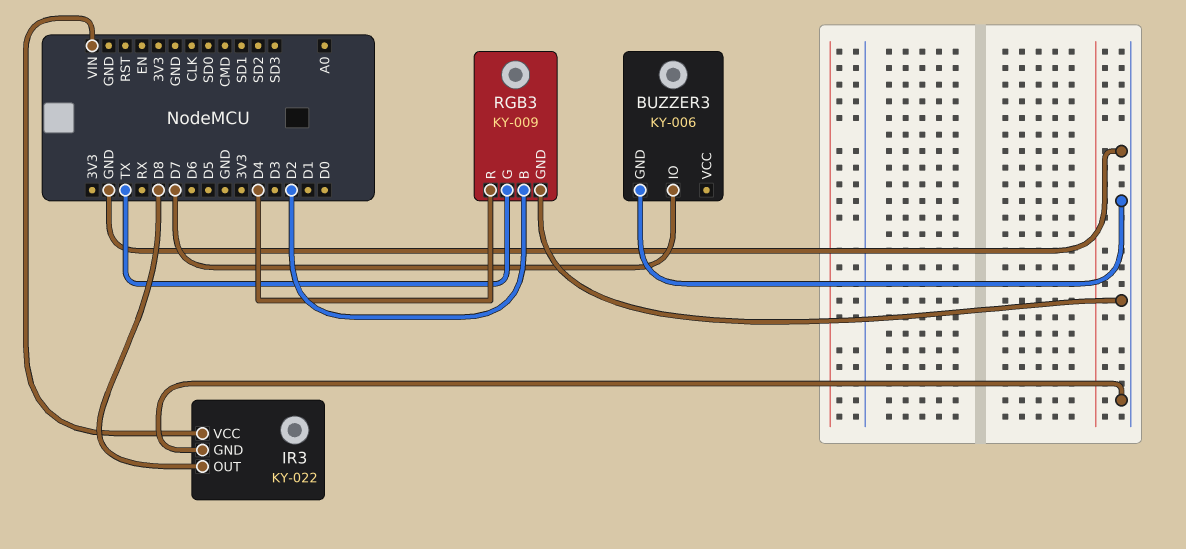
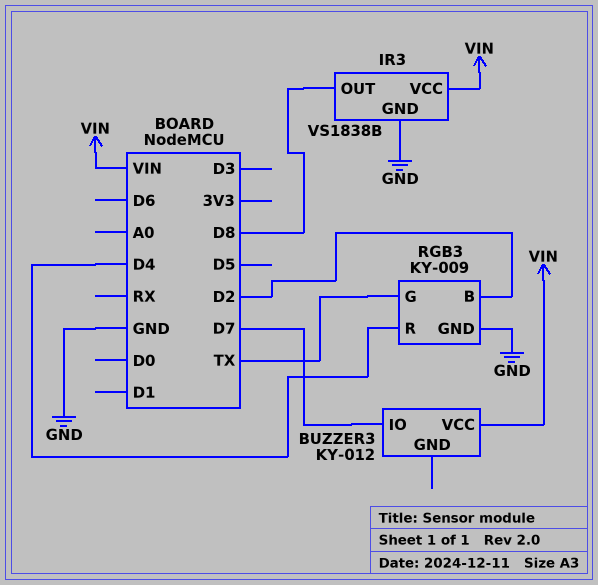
BUZZER3: KY-006 -> KY-012
BUZZER3 pin GND: GND -> none
BUZZER3 pin VCC: none -> VIN
IR3: KY-022 -> VS1838B

